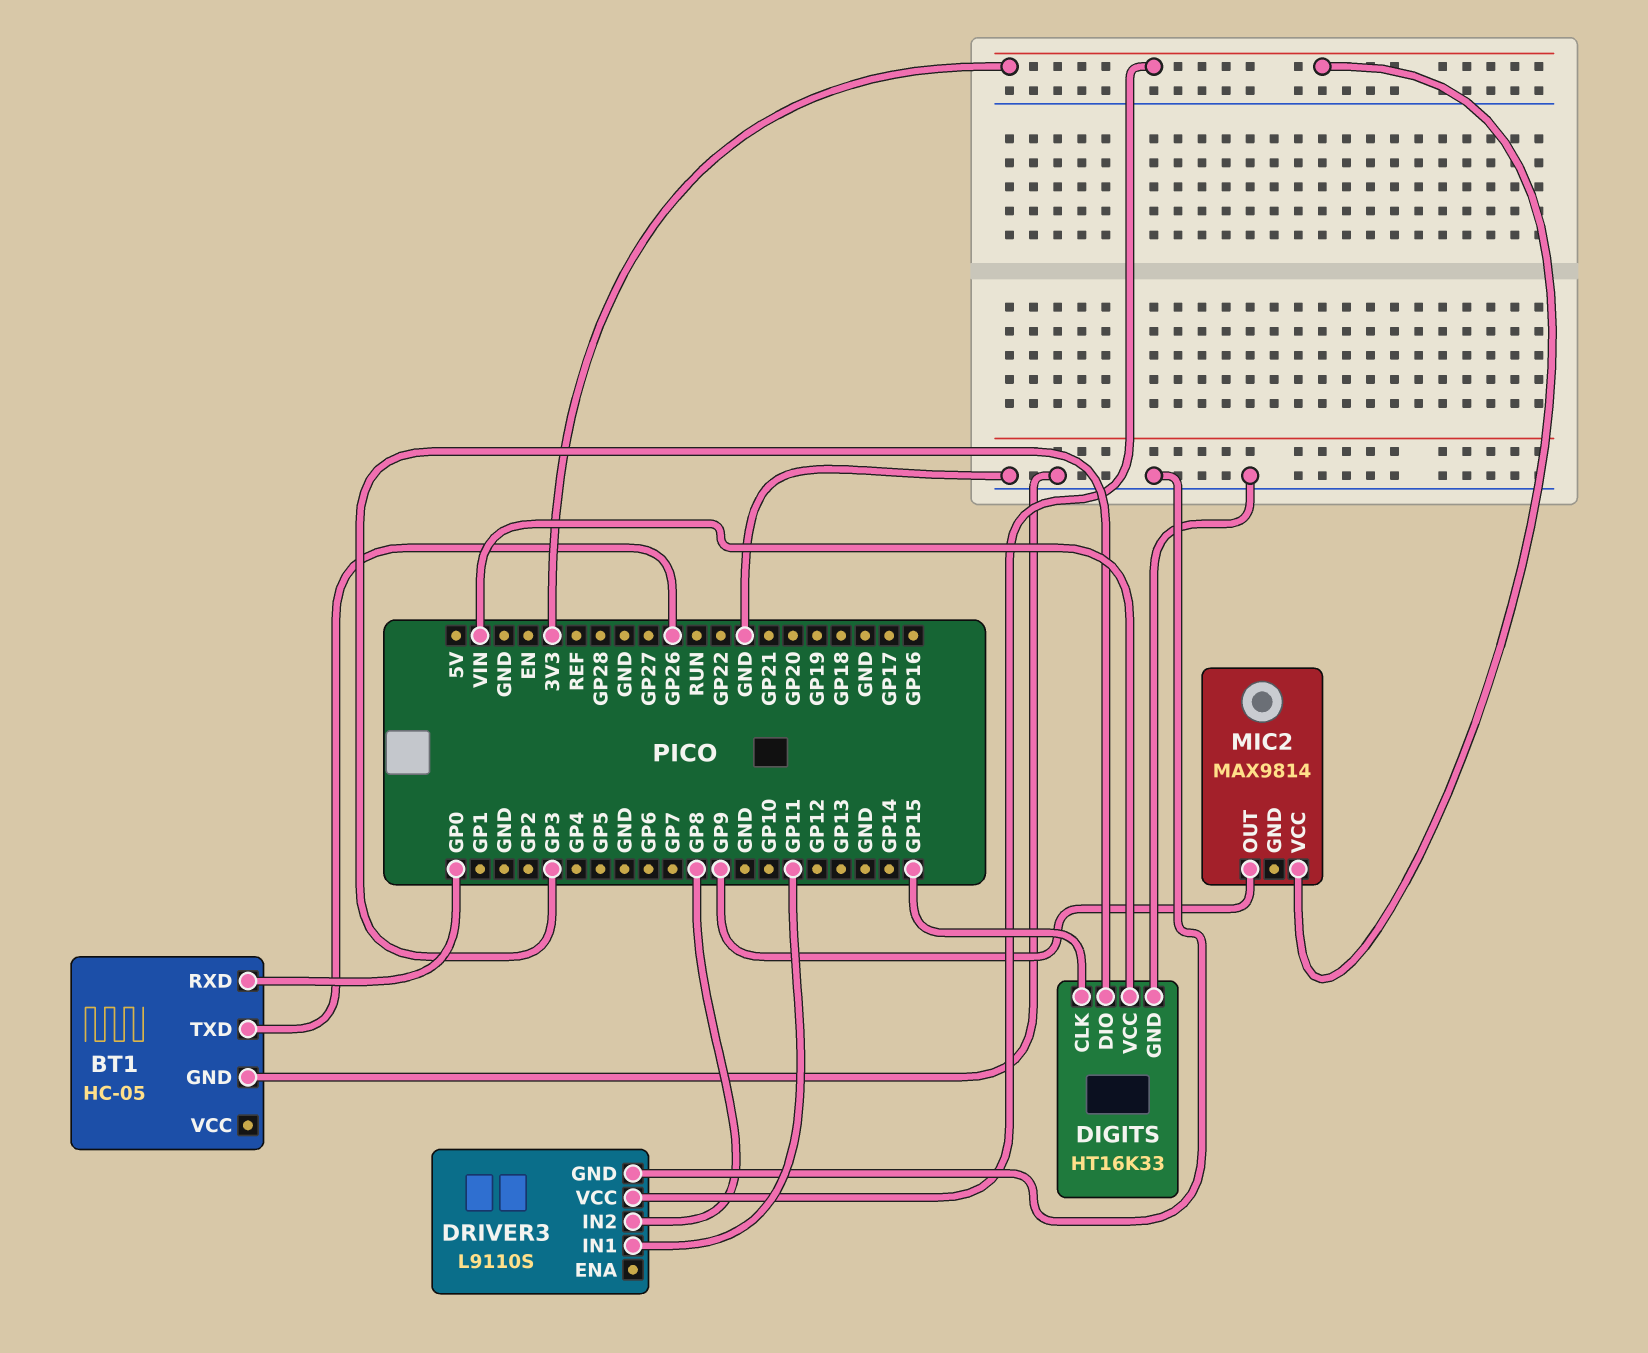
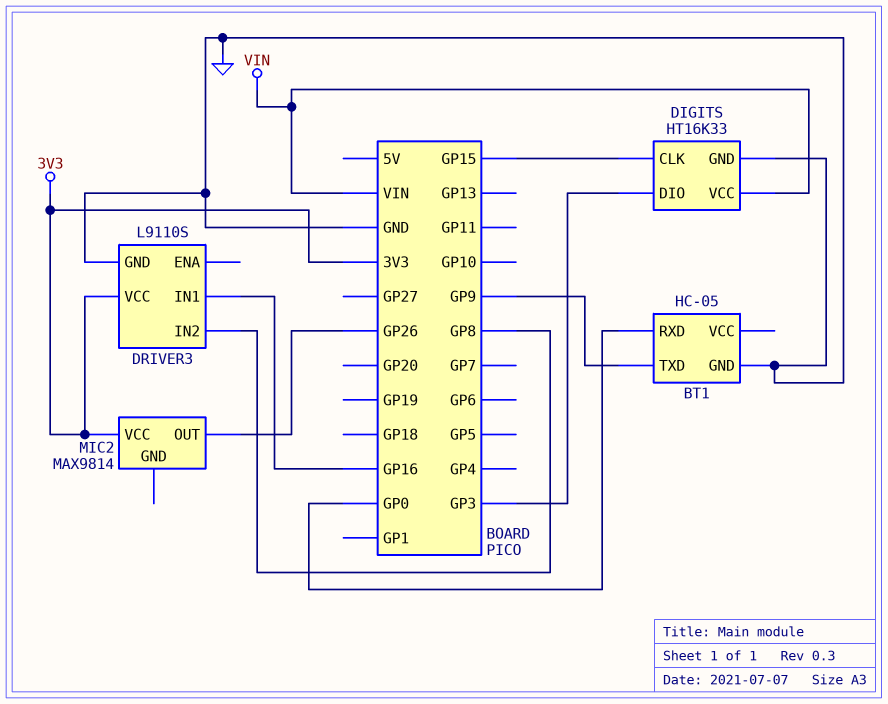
BT1 pin TXD: GP26 -> GP9
DRIVER3 pin IN1: GP11 -> GP16
MIC2 pin OUT: GP9 -> GP26

